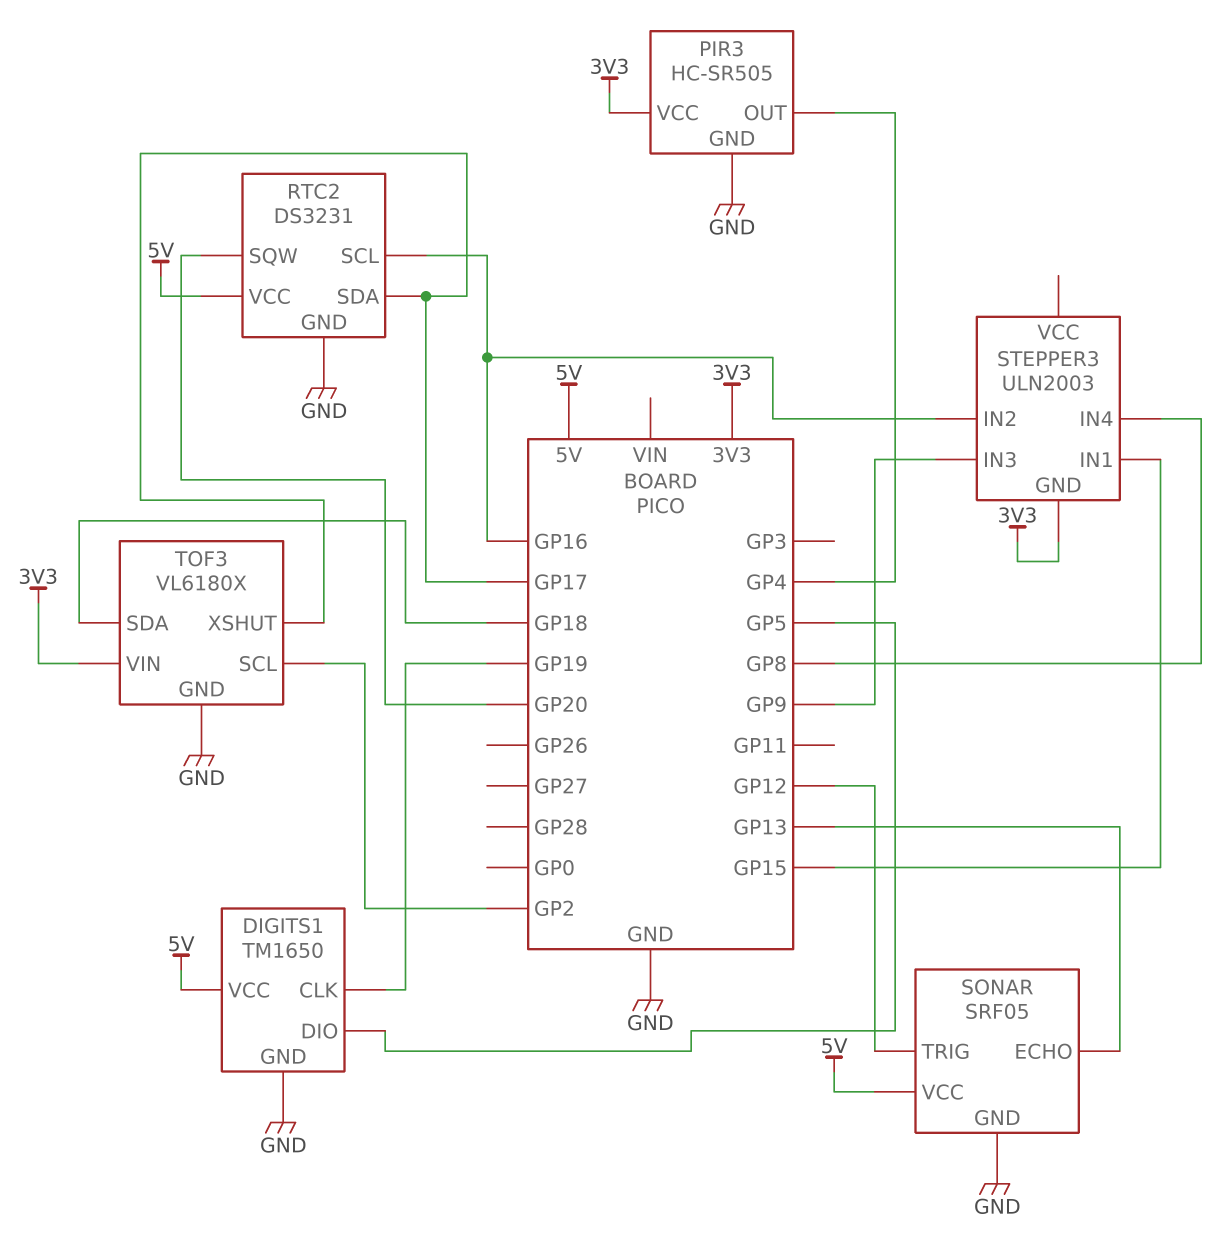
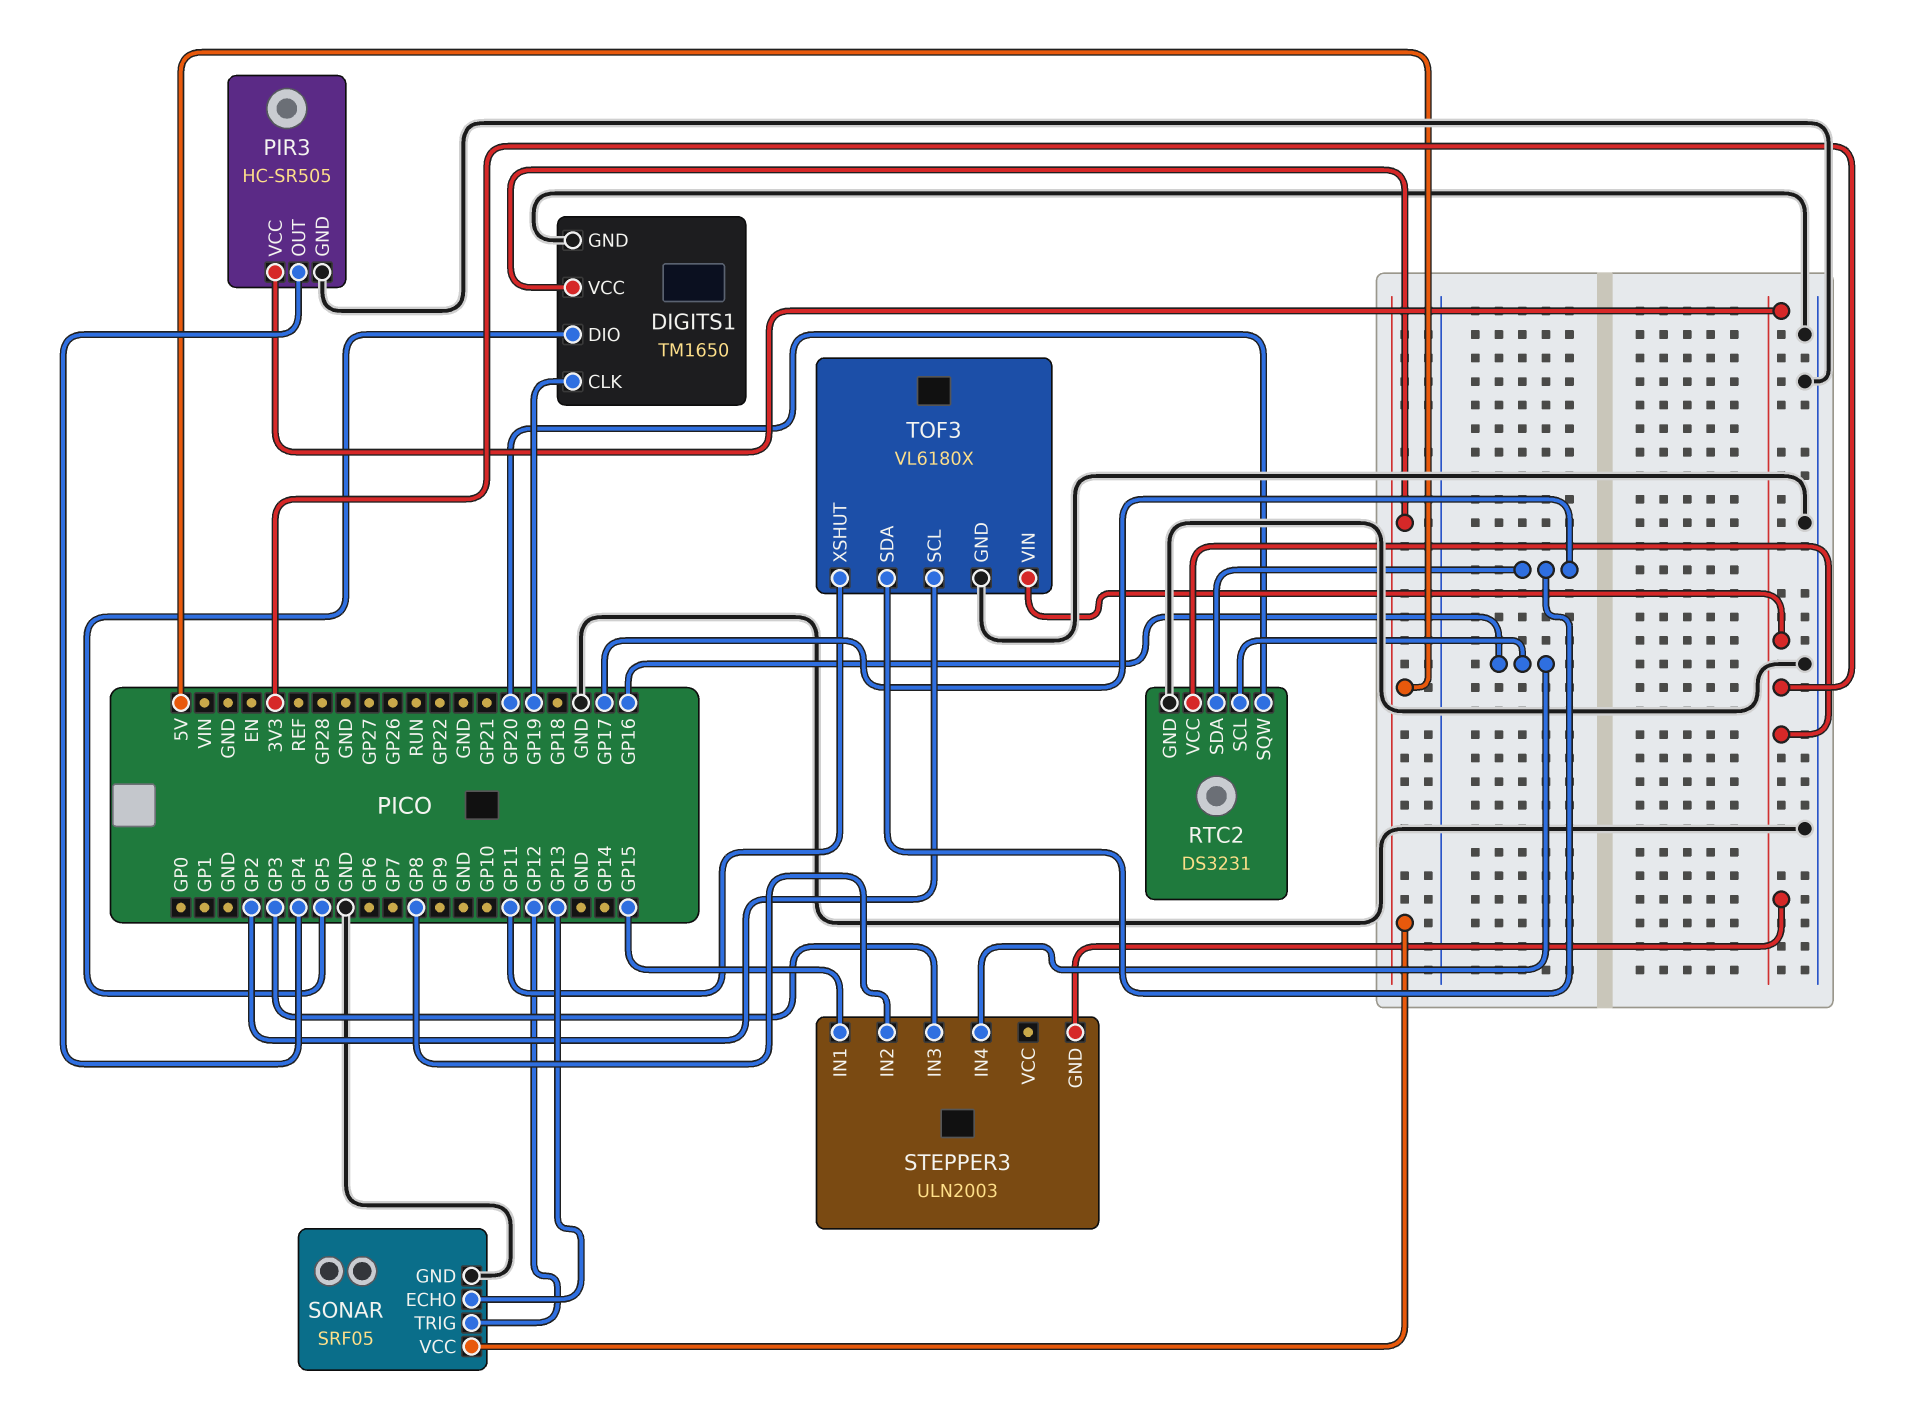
RTC2 pin VCC: 5V -> 3V3
STEPPER3 pin IN2: GP16 -> GP8
STEPPER3 pin IN3: GP9 -> GP3
STEPPER3 pin IN4: GP8 -> GP16
TOF3 pin SDA: GP18 -> GP17
TOF3 pin XSHUT: GP17 -> GP11

